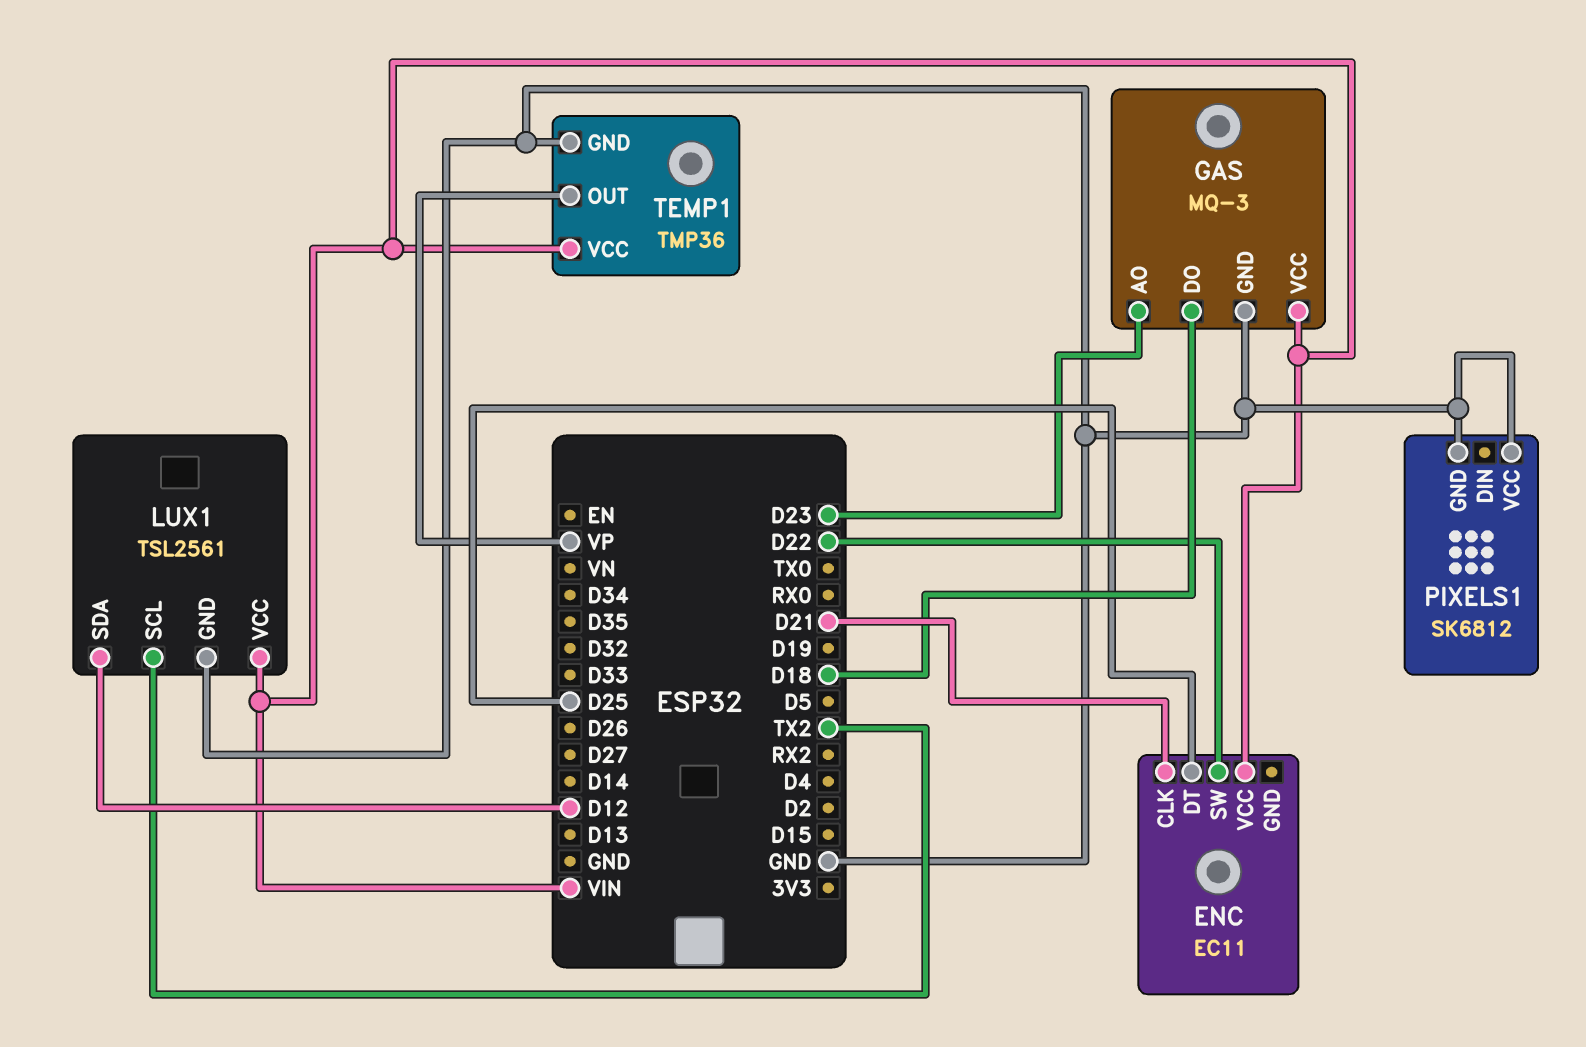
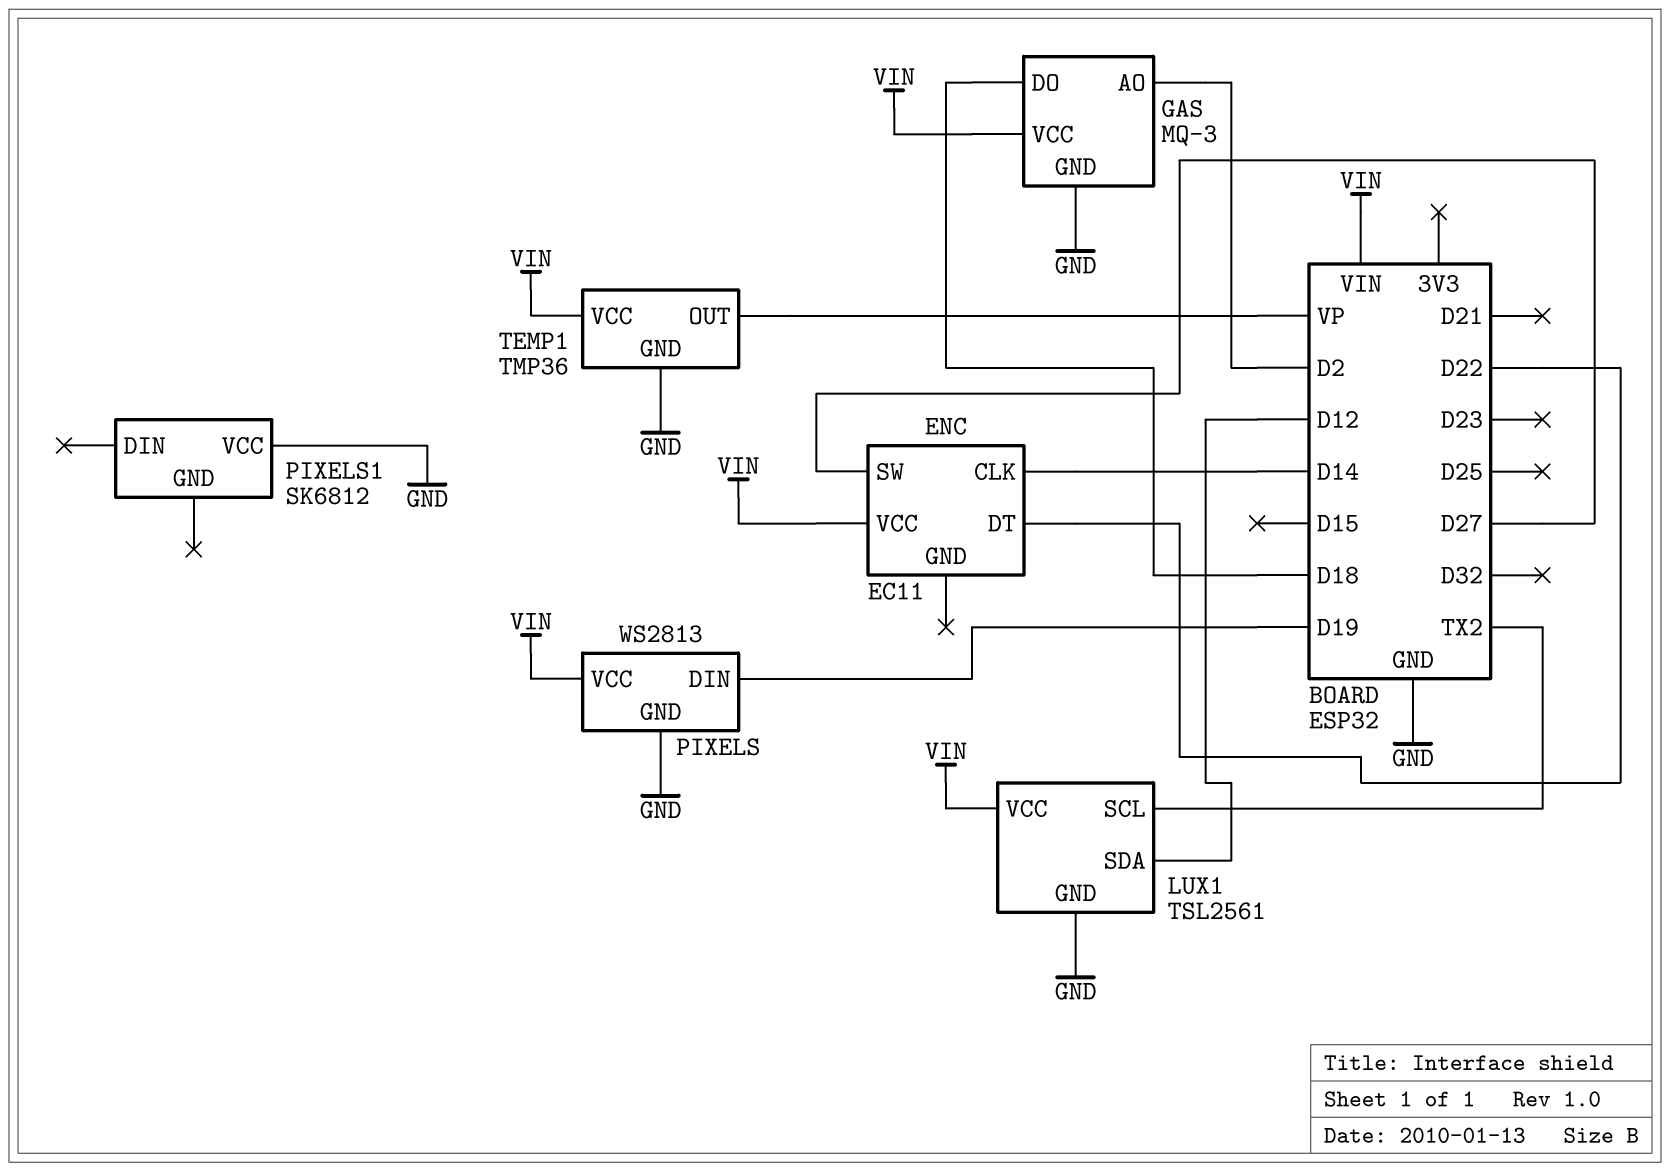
ENC pin CLK: D21 -> D14
ENC pin DT: D25 -> D22
ENC pin SW: D22 -> D27
GAS pin AO: D23 -> D2
PIXELS: none -> WS2813
PIXELS pin DIN: none -> D19
PIXELS pin GND: none -> GND
PIXELS pin VCC: none -> VIN
PIXELS1 pin GND: GND -> none

